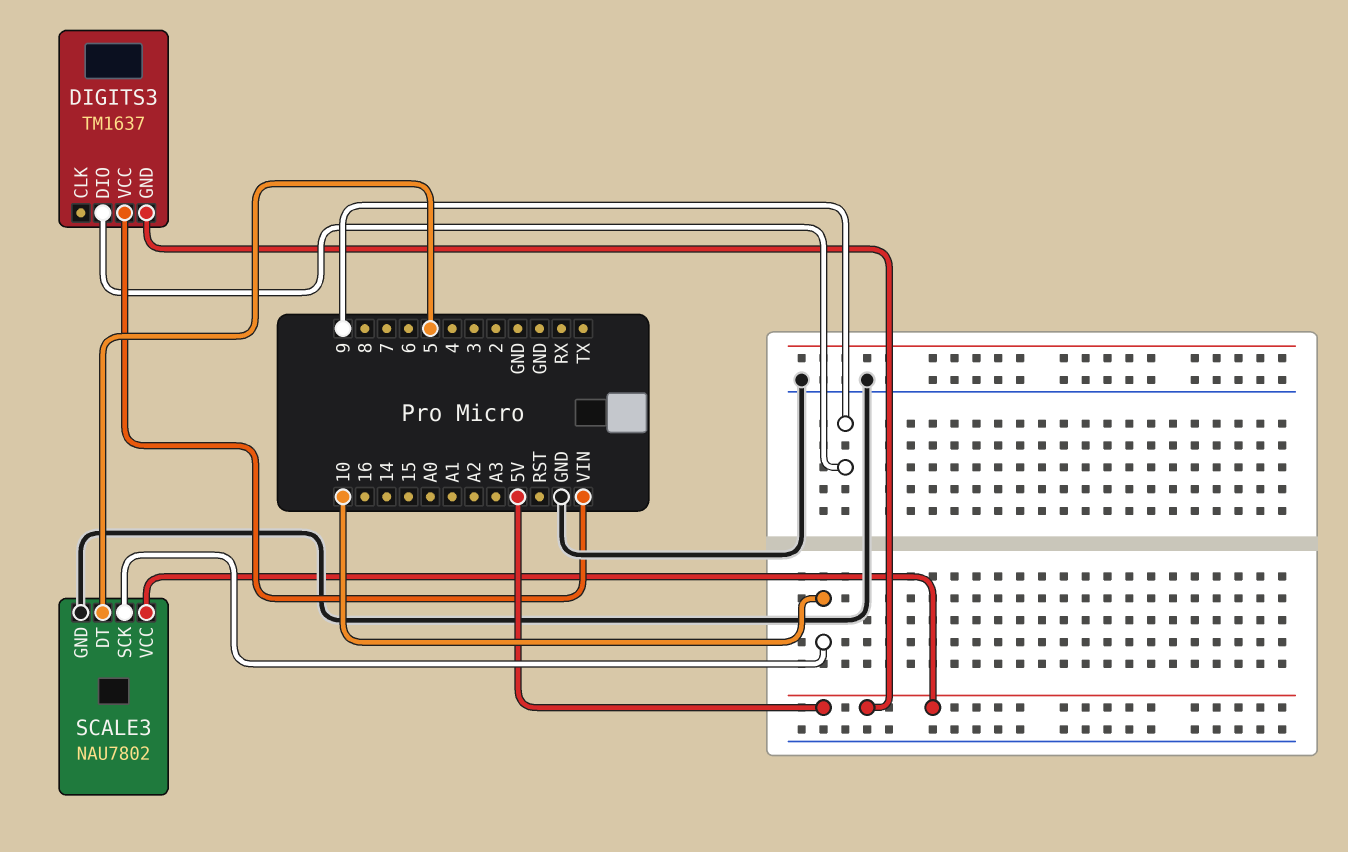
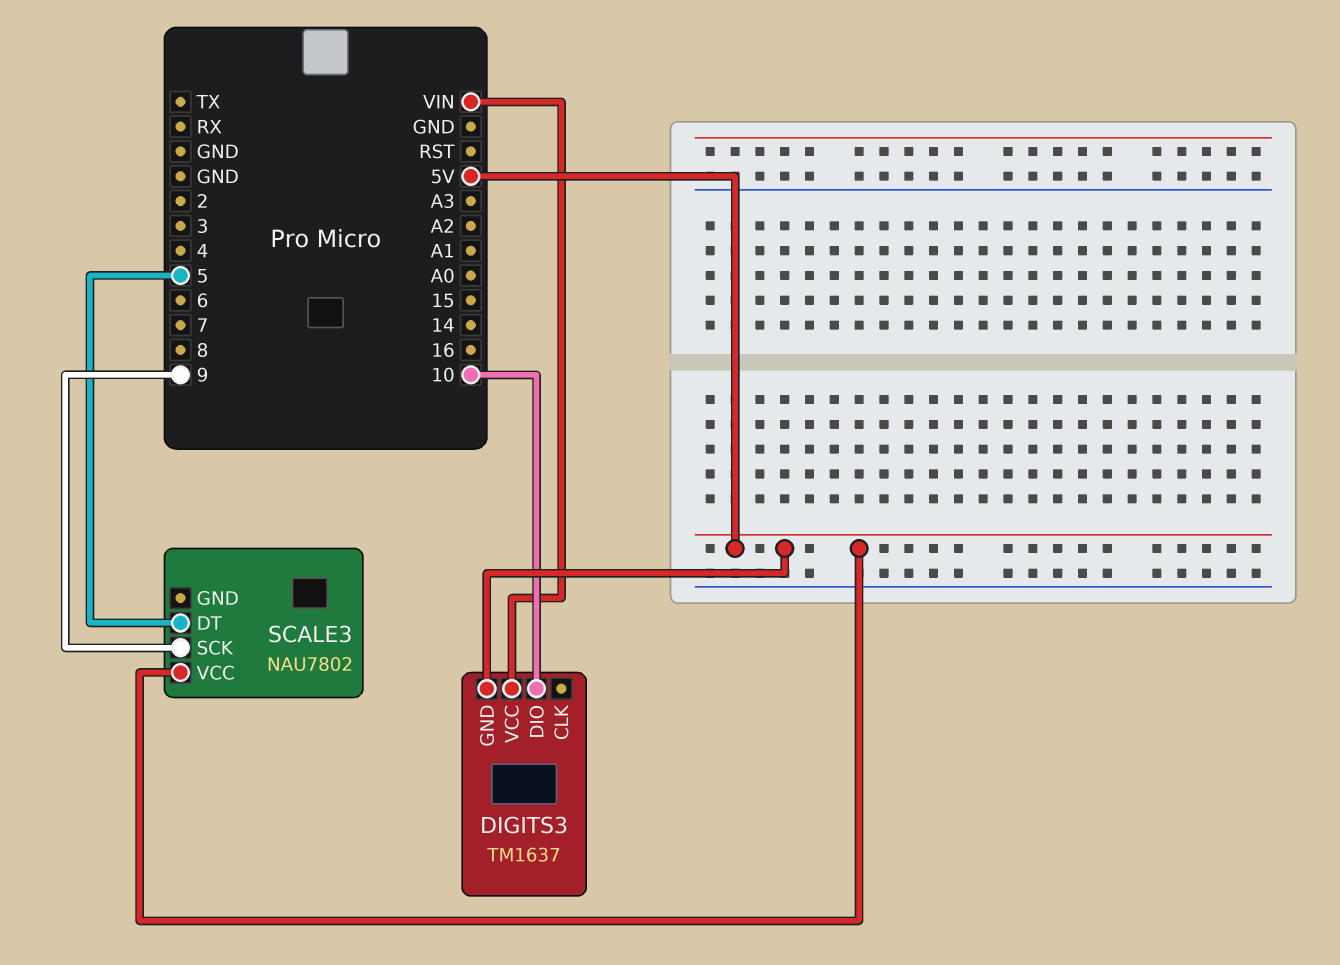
DIGITS3 pin DIO: 9 -> 10
SCALE3 pin GND: GND -> none
SCALE3 pin SCK: 10 -> 9

